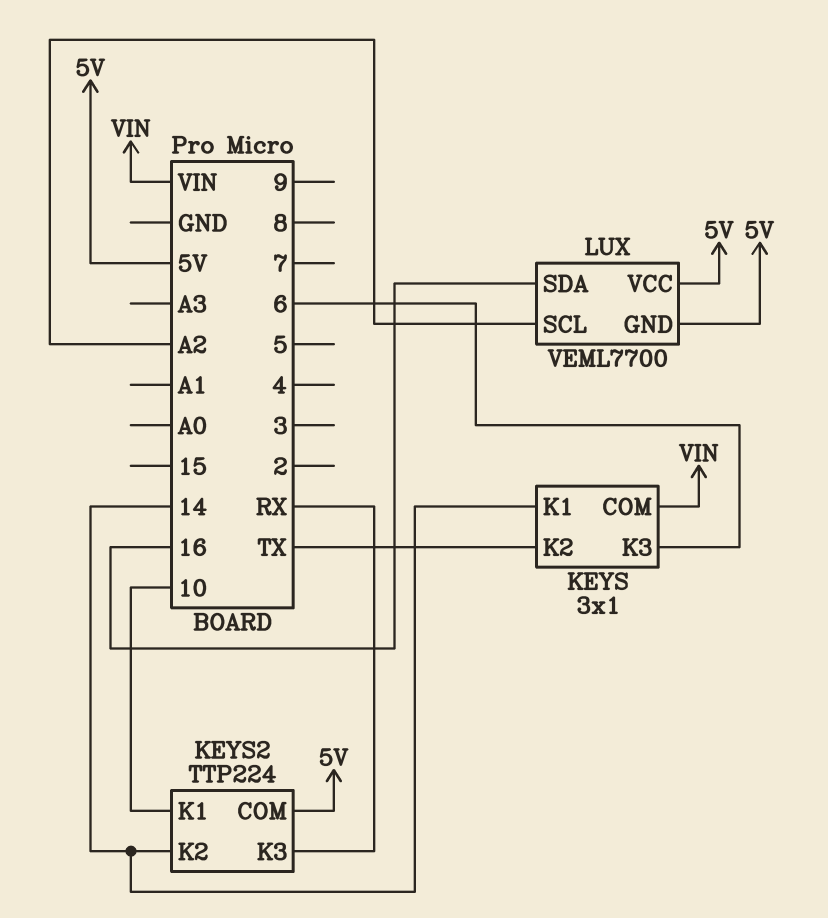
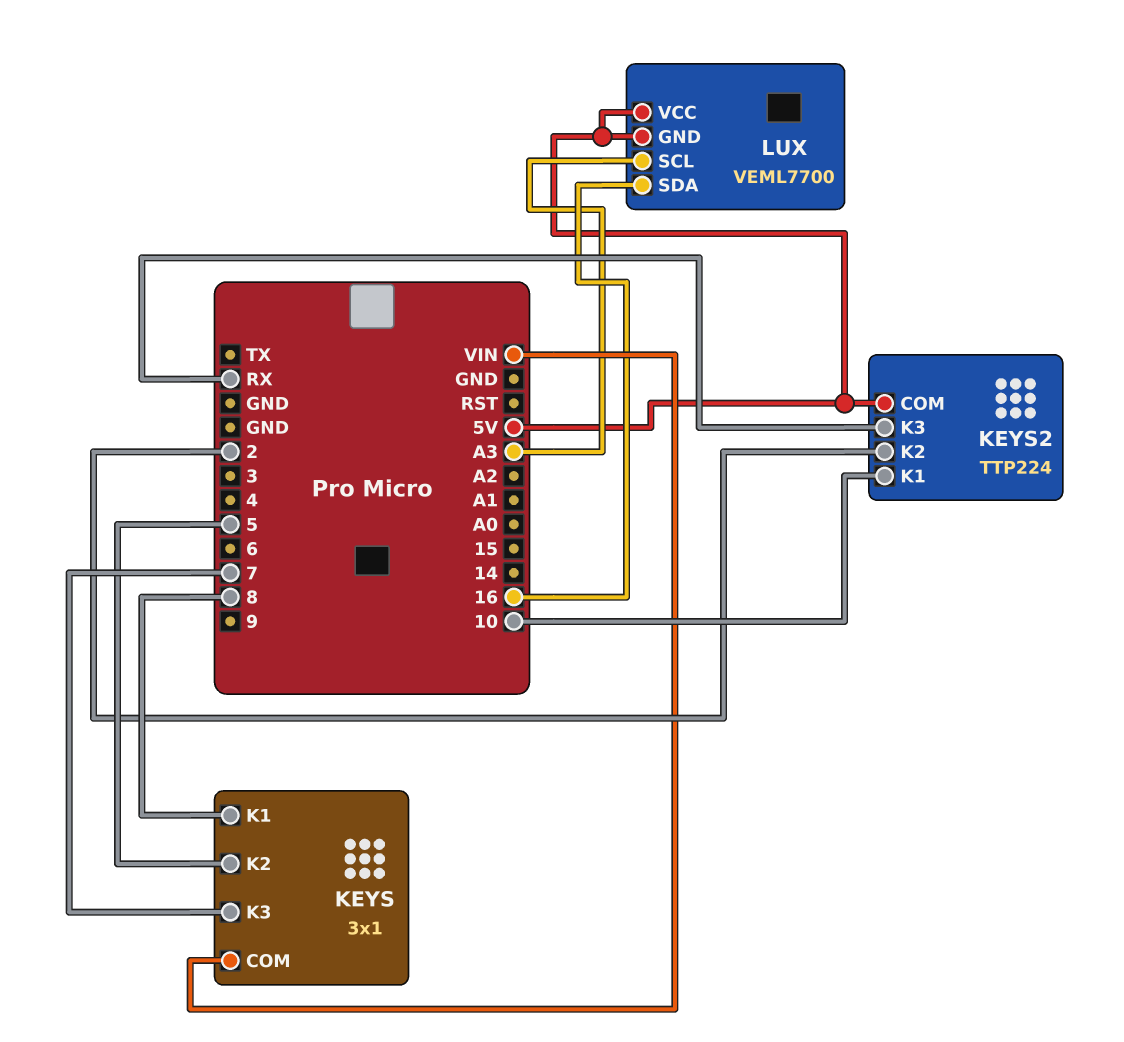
KEYS pin K1: 14 -> 8
KEYS pin K2: TX -> 5
KEYS pin K3: 6 -> 7
KEYS2 pin K2: 14 -> 2
LUX pin SCL: A2 -> A3

